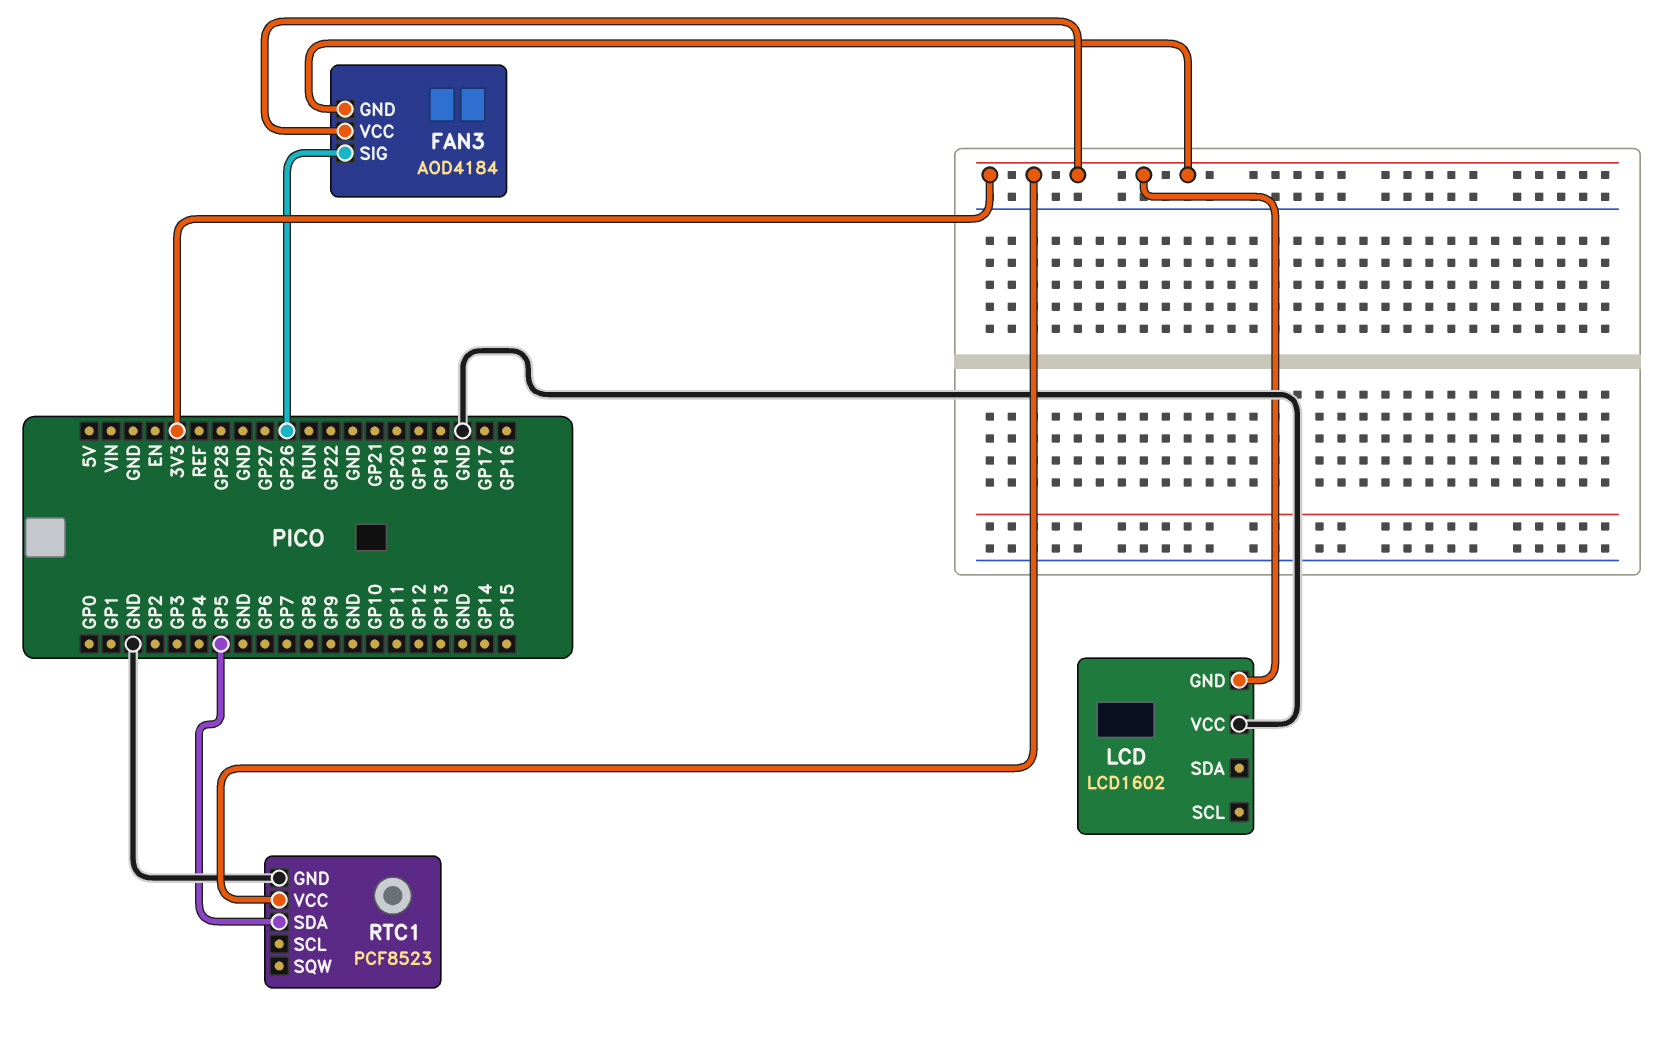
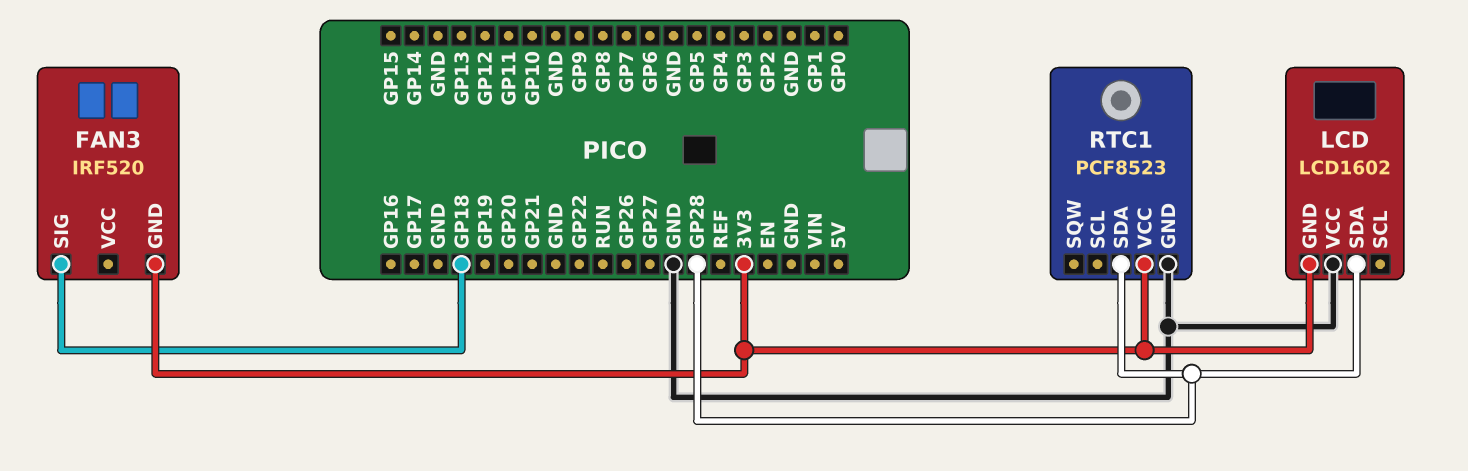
FAN3: AOD4184 -> IRF520
FAN3 pin SIG: GP26 -> GP18
FAN3 pin VCC: 3V3 -> none
LCD pin SDA: none -> GP28
RTC1 pin SDA: GP5 -> GP28

